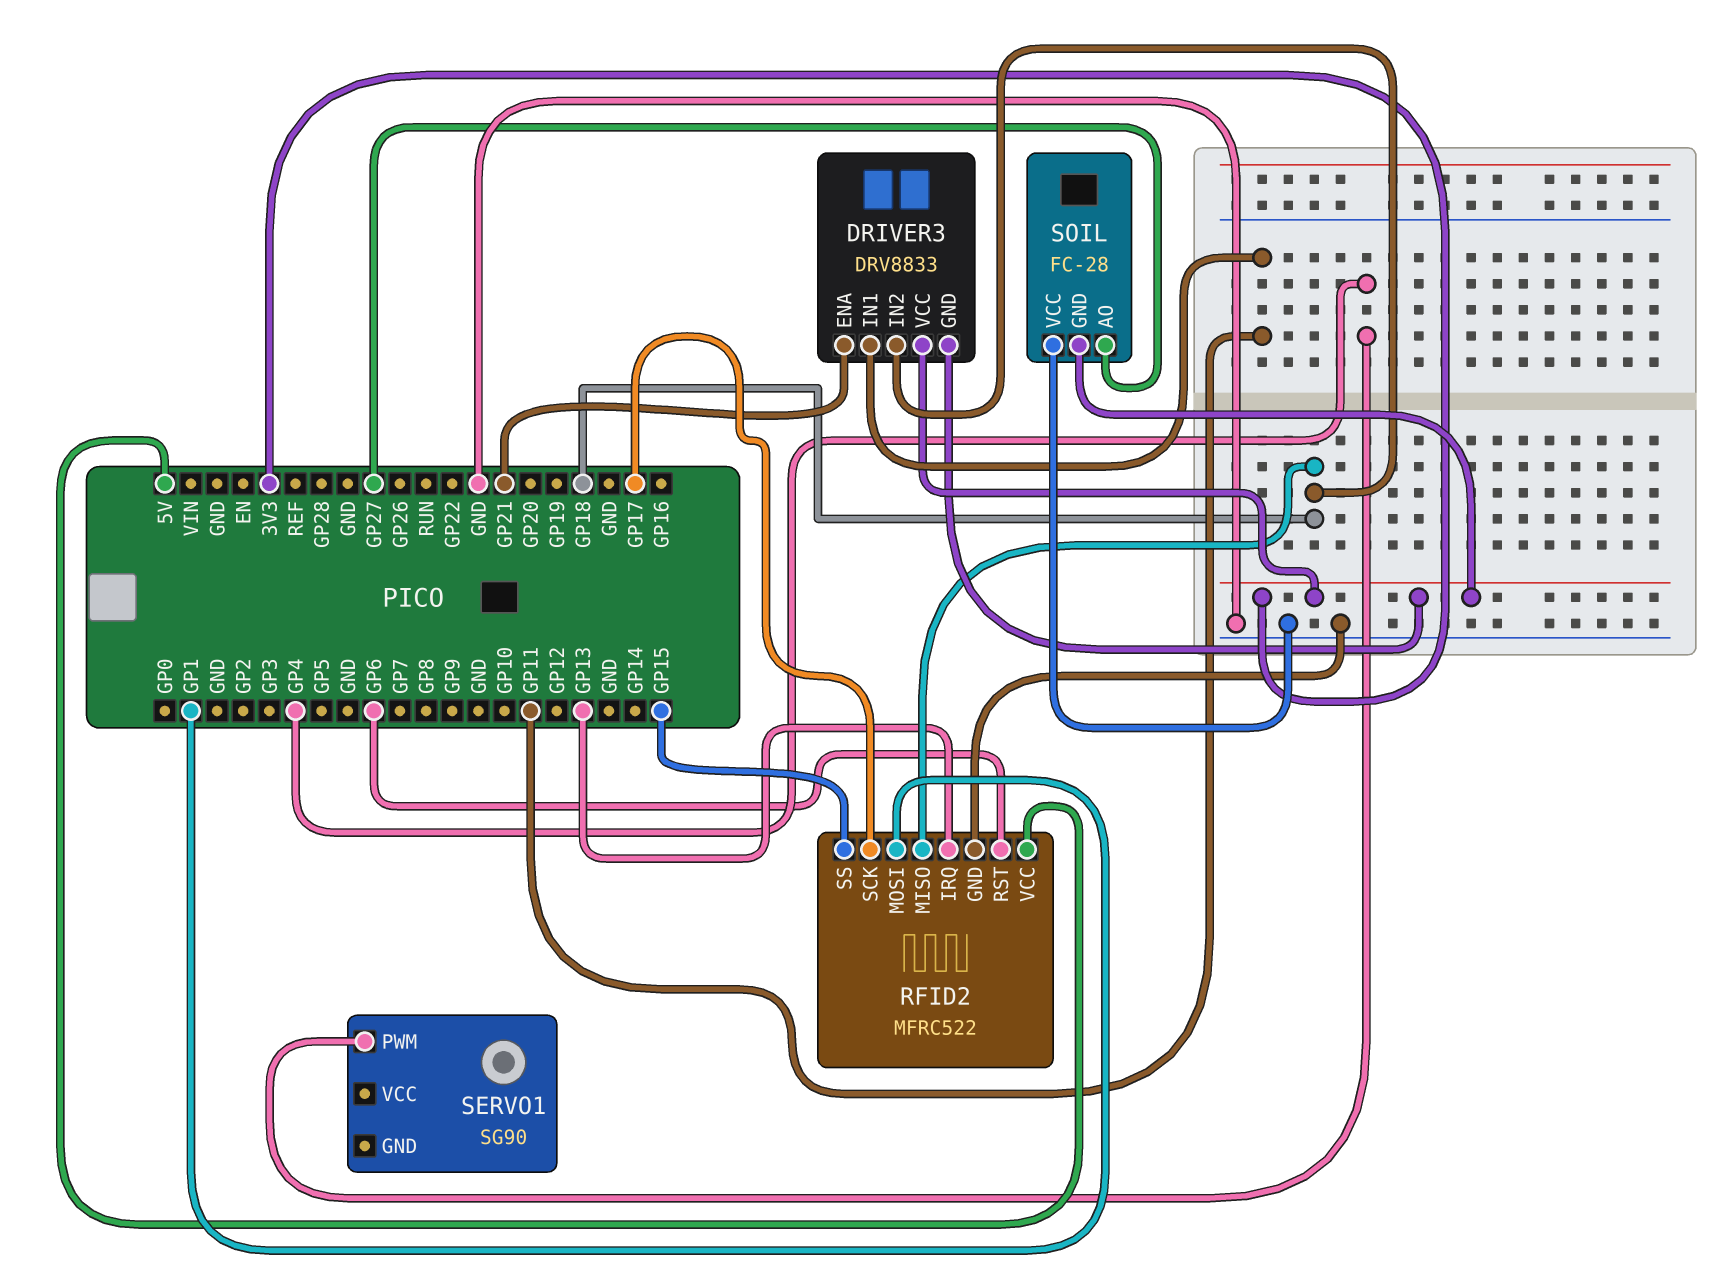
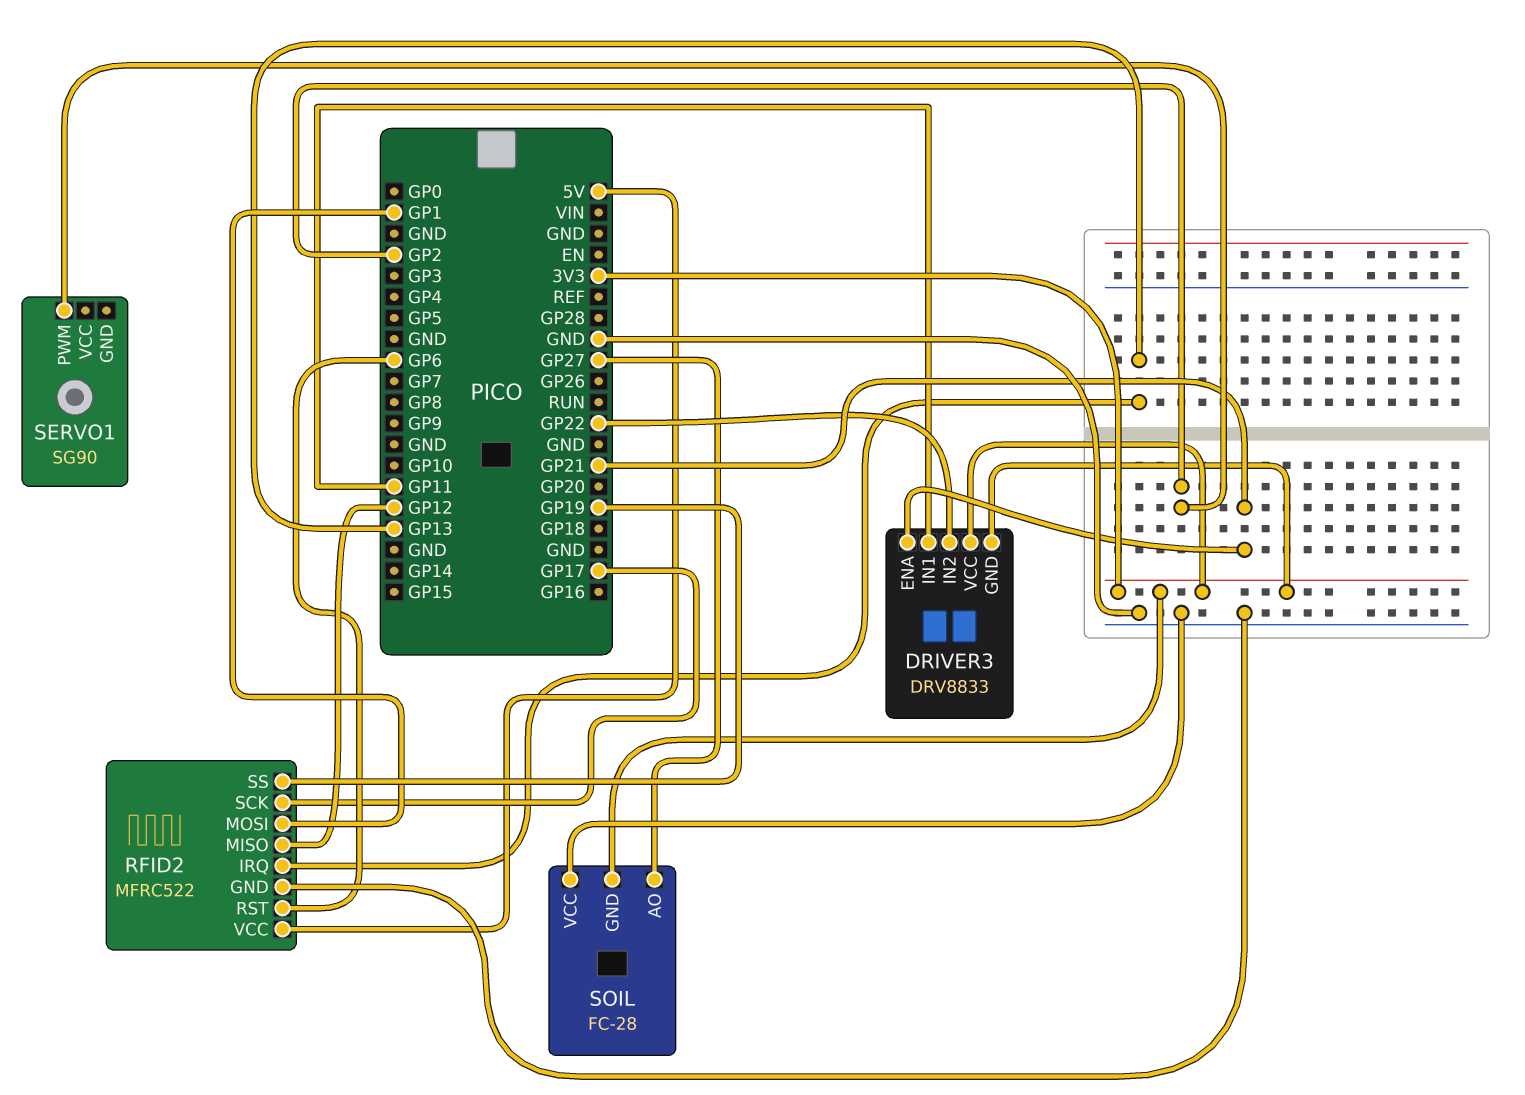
DRIVER3 pin IN2: GP18 -> GP22
RFID2 pin MISO: GP18 -> GP12
RFID2 pin SS: GP15 -> GP19
SERVO1 pin PWM: GP4 -> GP2

